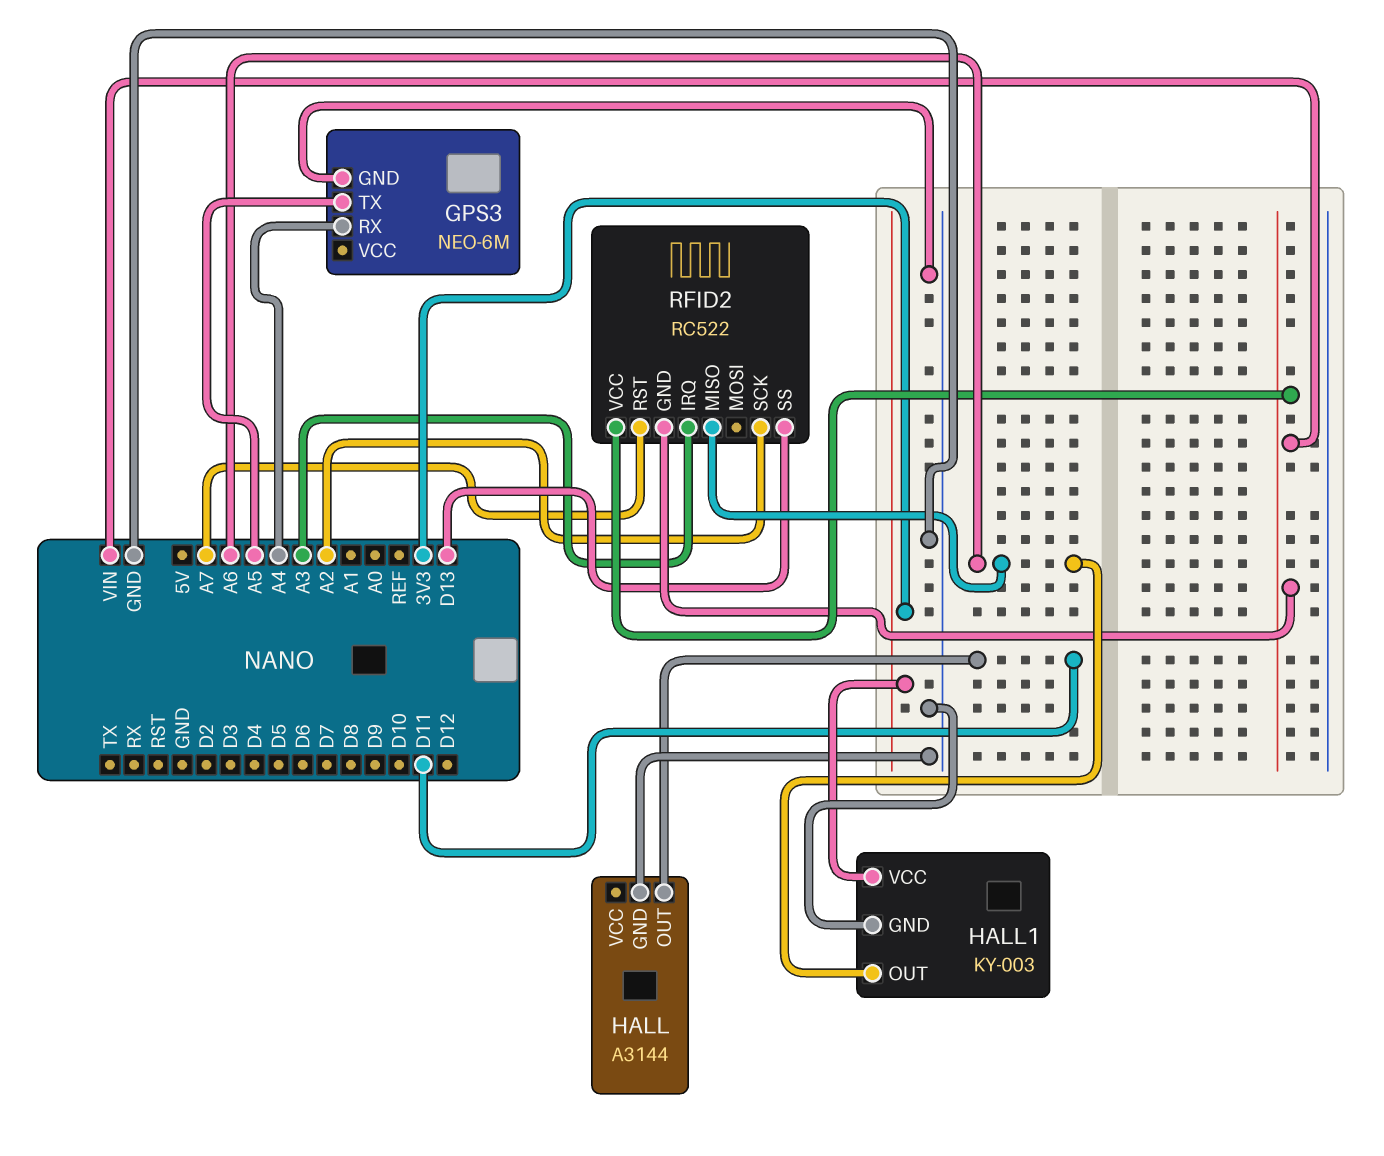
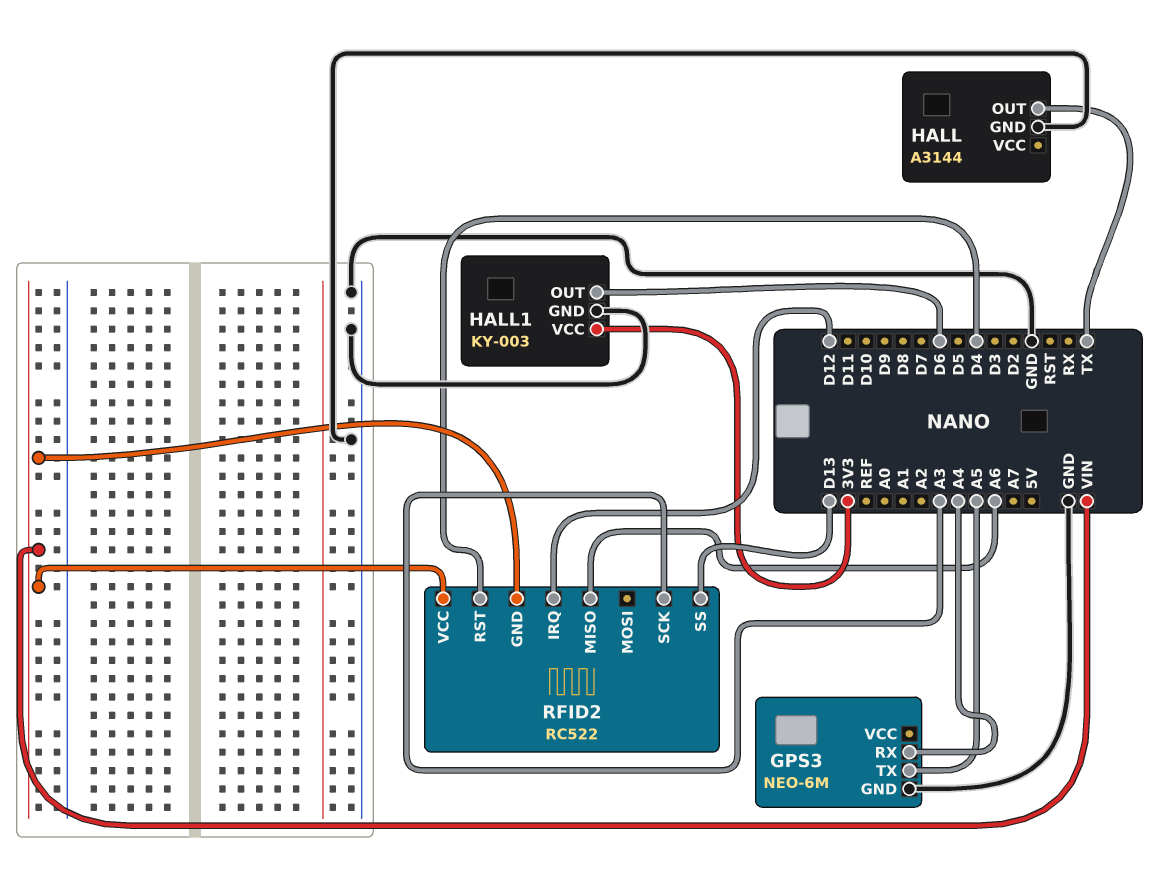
HALL pin OUT: D11 -> TX
HALL1 pin OUT: A6 -> D6
RFID2 pin IRQ: A3 -> D12
RFID2 pin RST: A7 -> D4
RFID2 pin SCK: A2 -> A3

